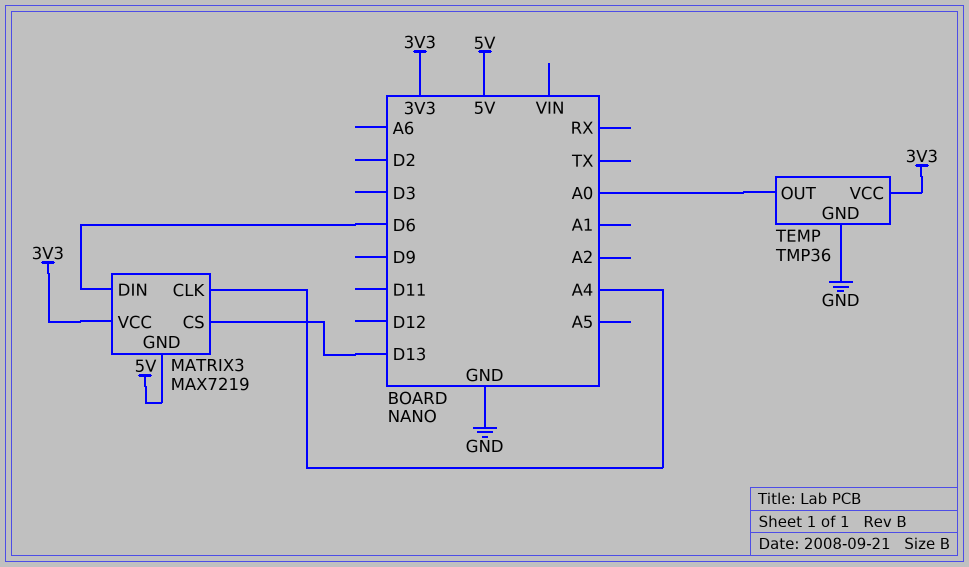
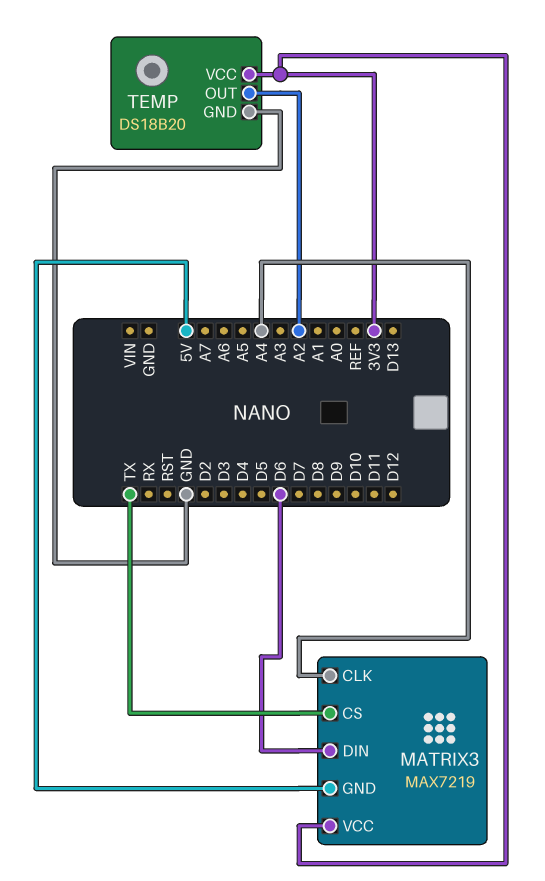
MATRIX3 pin CS: D13 -> TX
TEMP: TMP36 -> DS18B20
TEMP pin OUT: A0 -> A2

